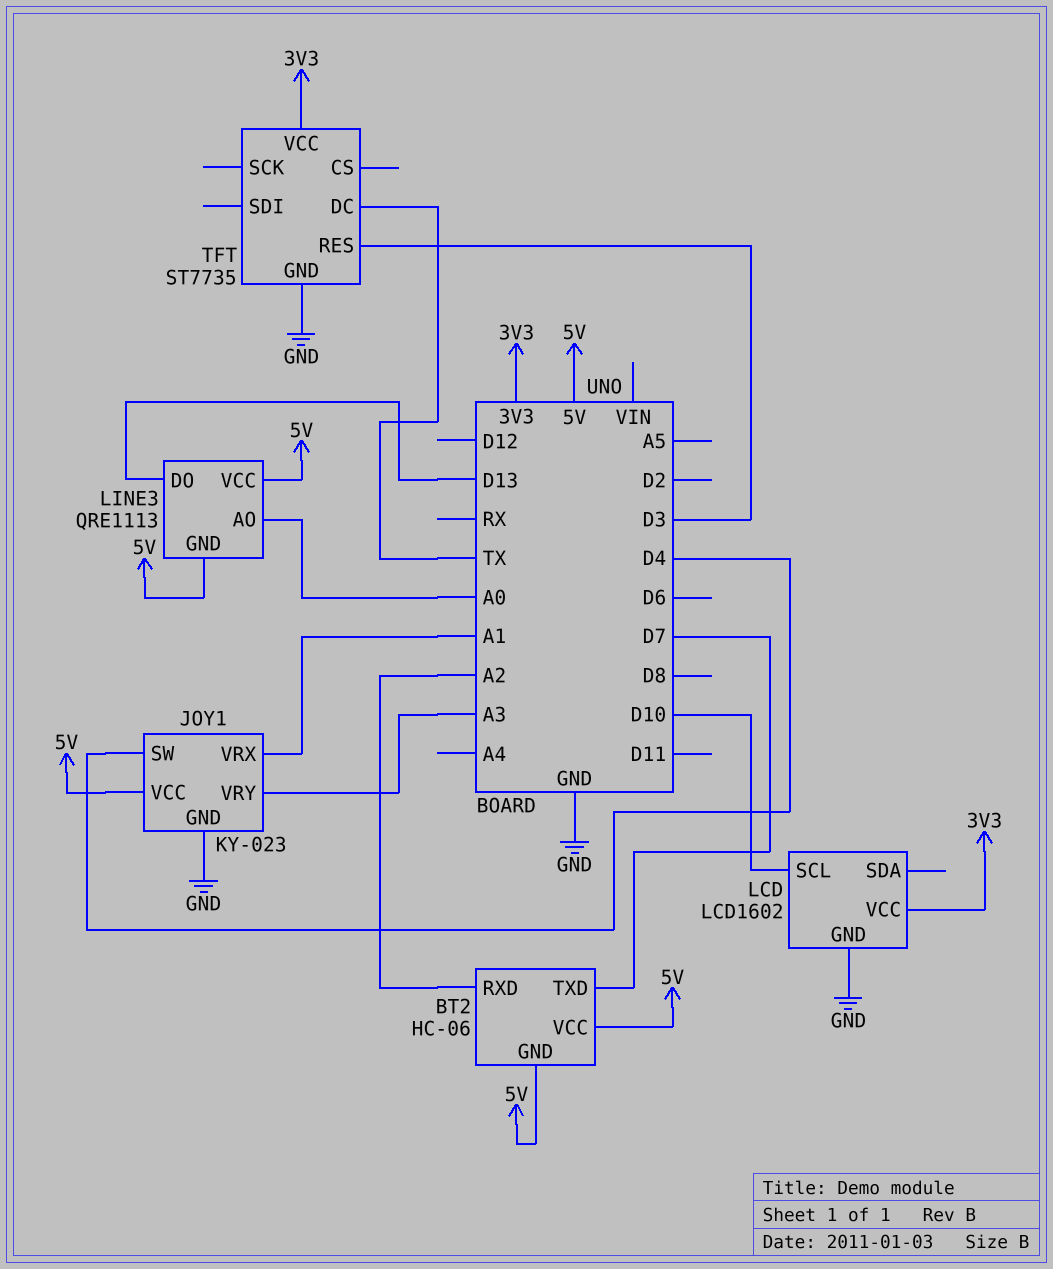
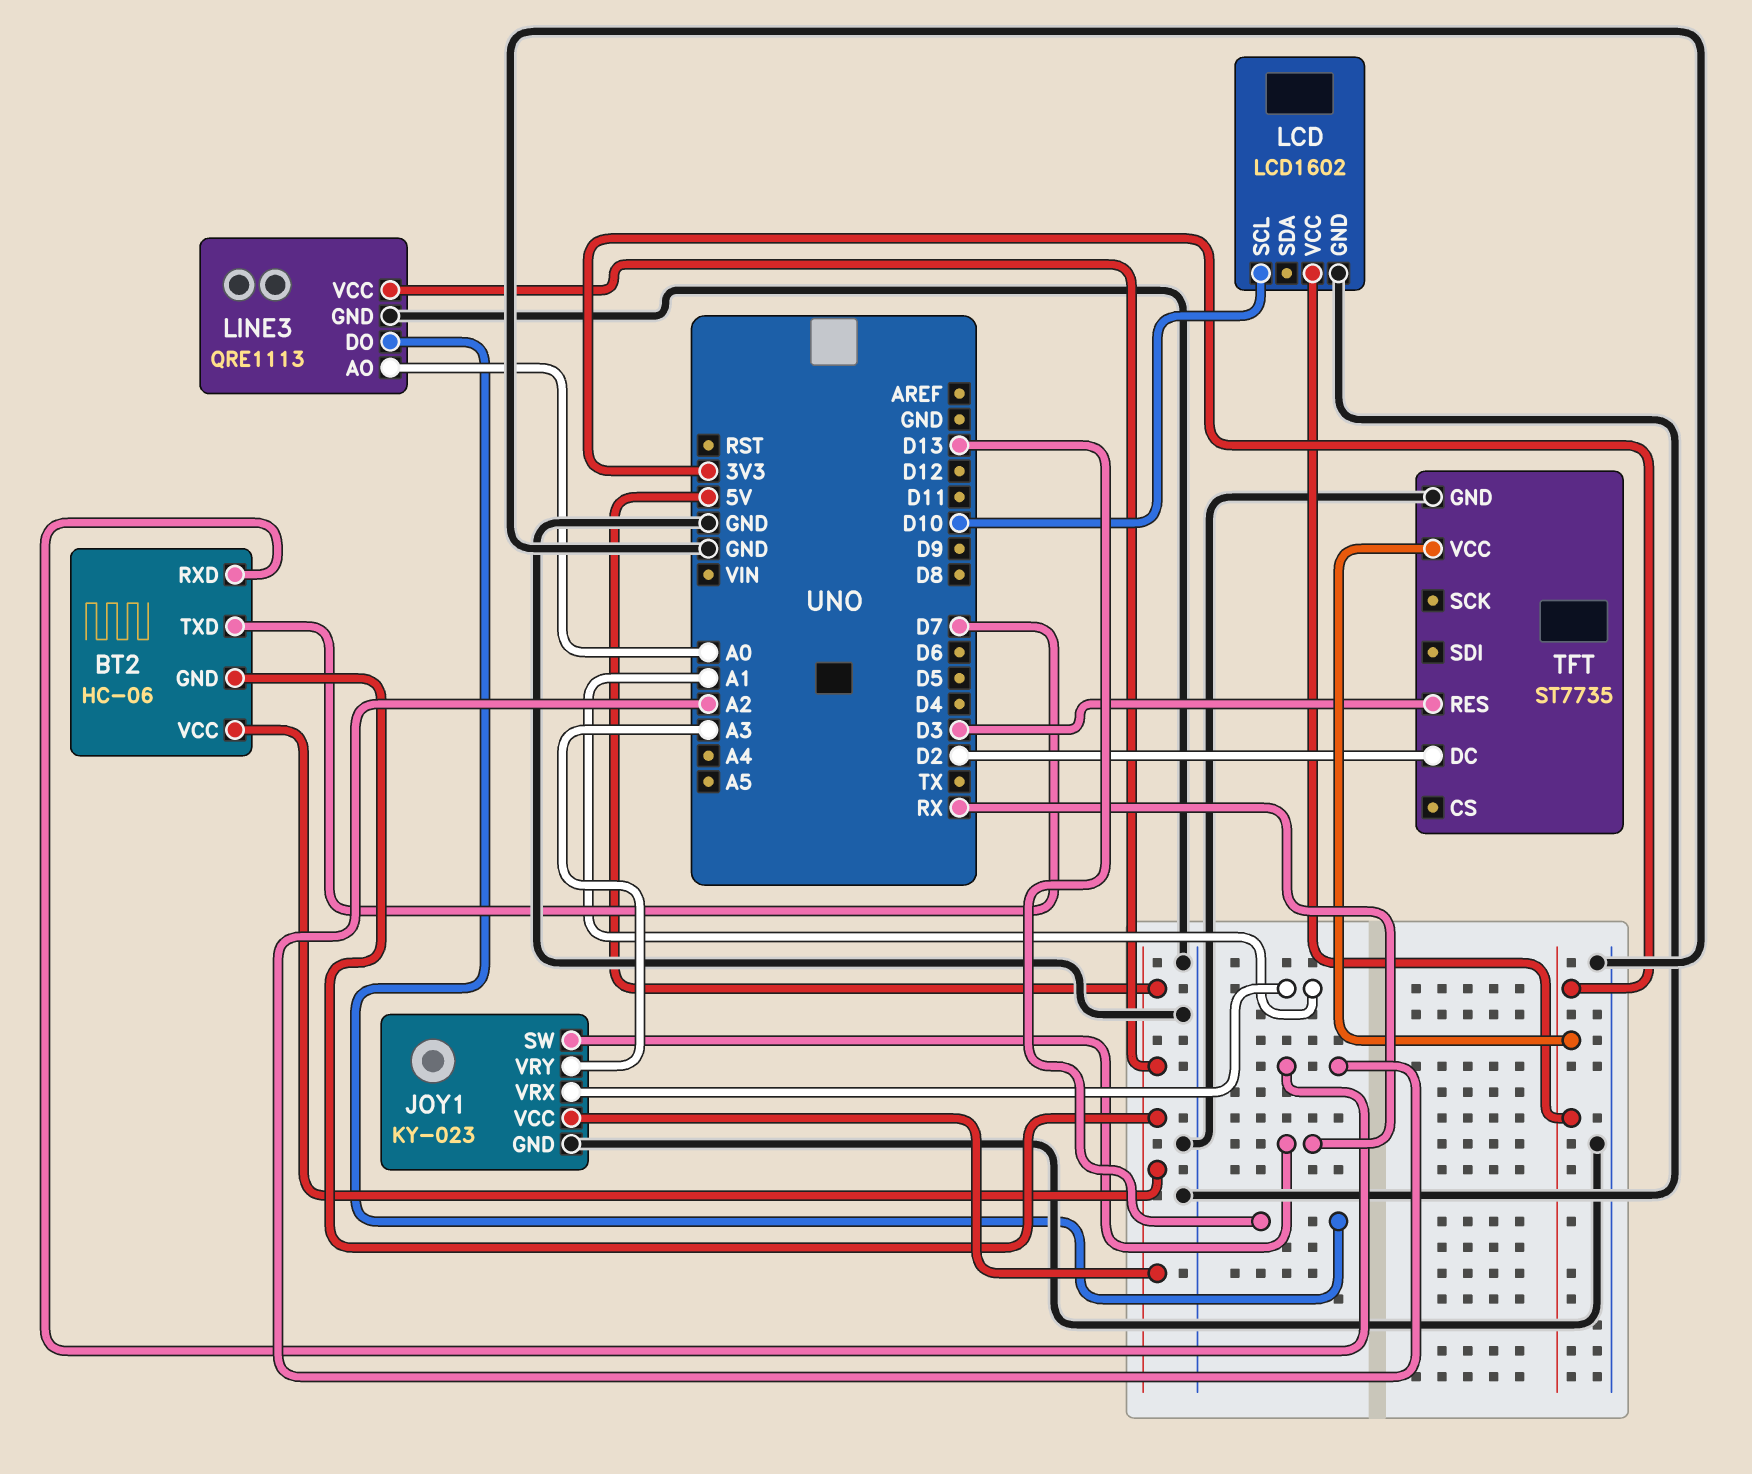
JOY1 pin SW: D4 -> RX
LINE3 pin GND: 5V -> GND
TFT pin DC: TX -> D2

